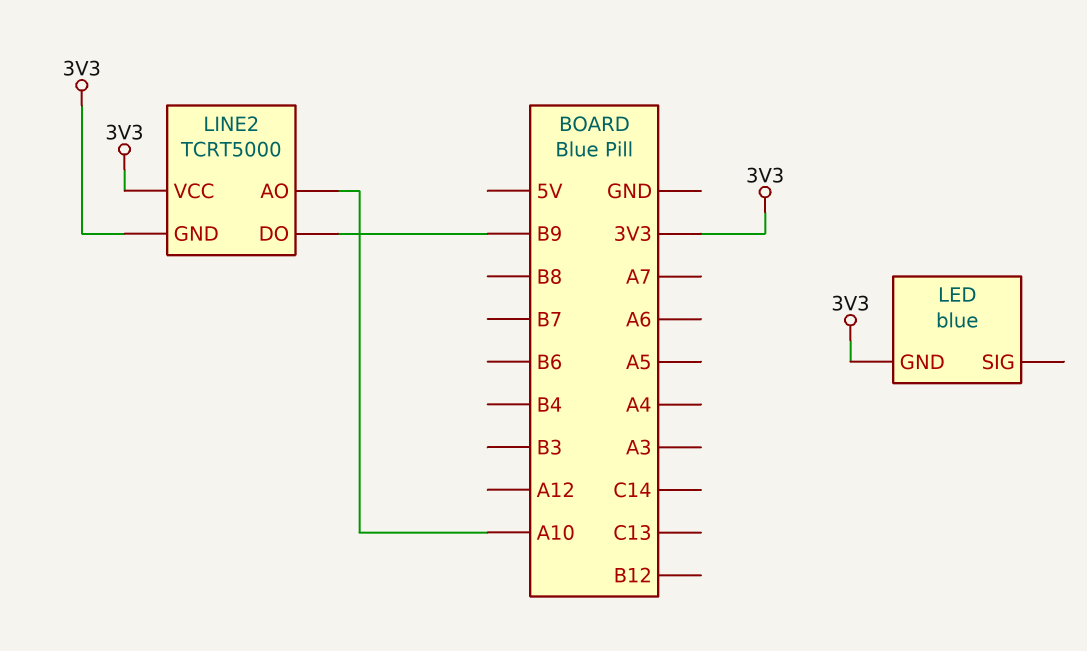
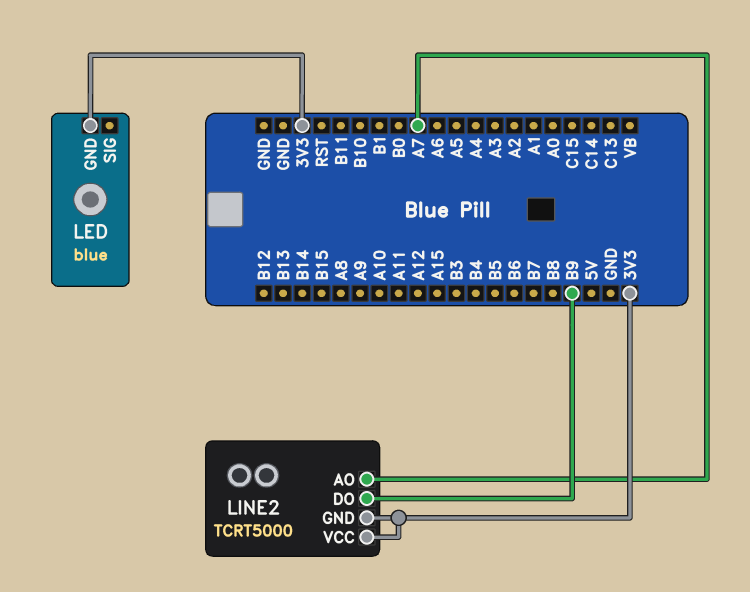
LINE2 pin AO: A10 -> A7

